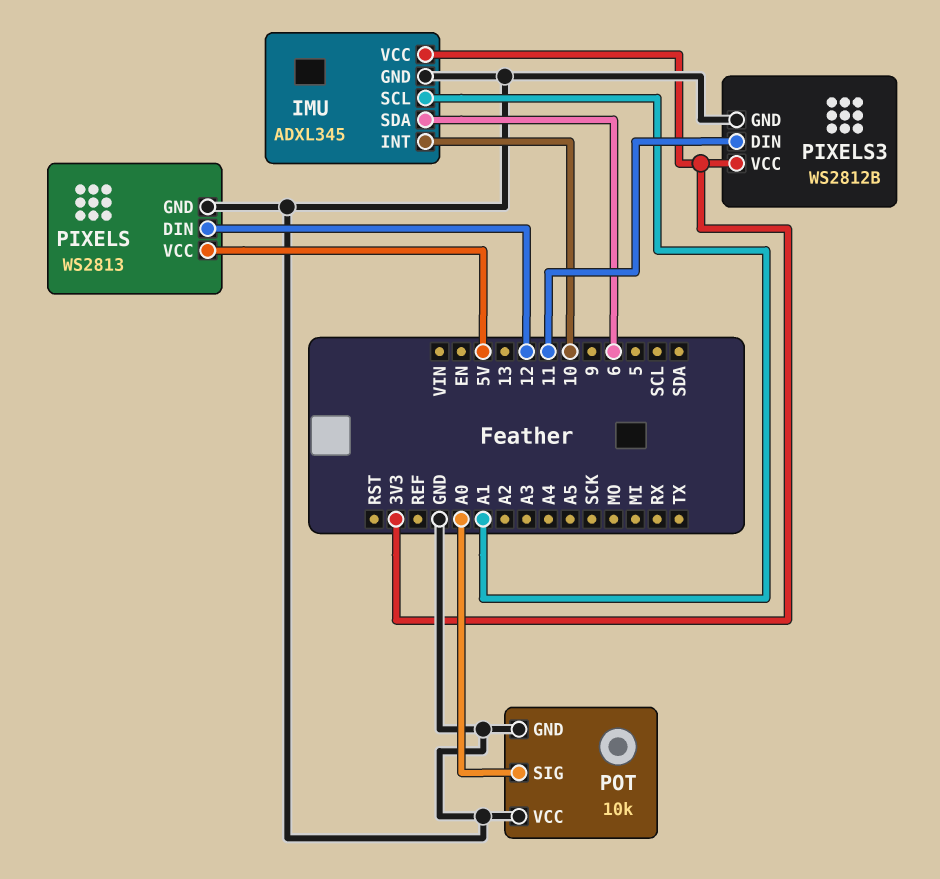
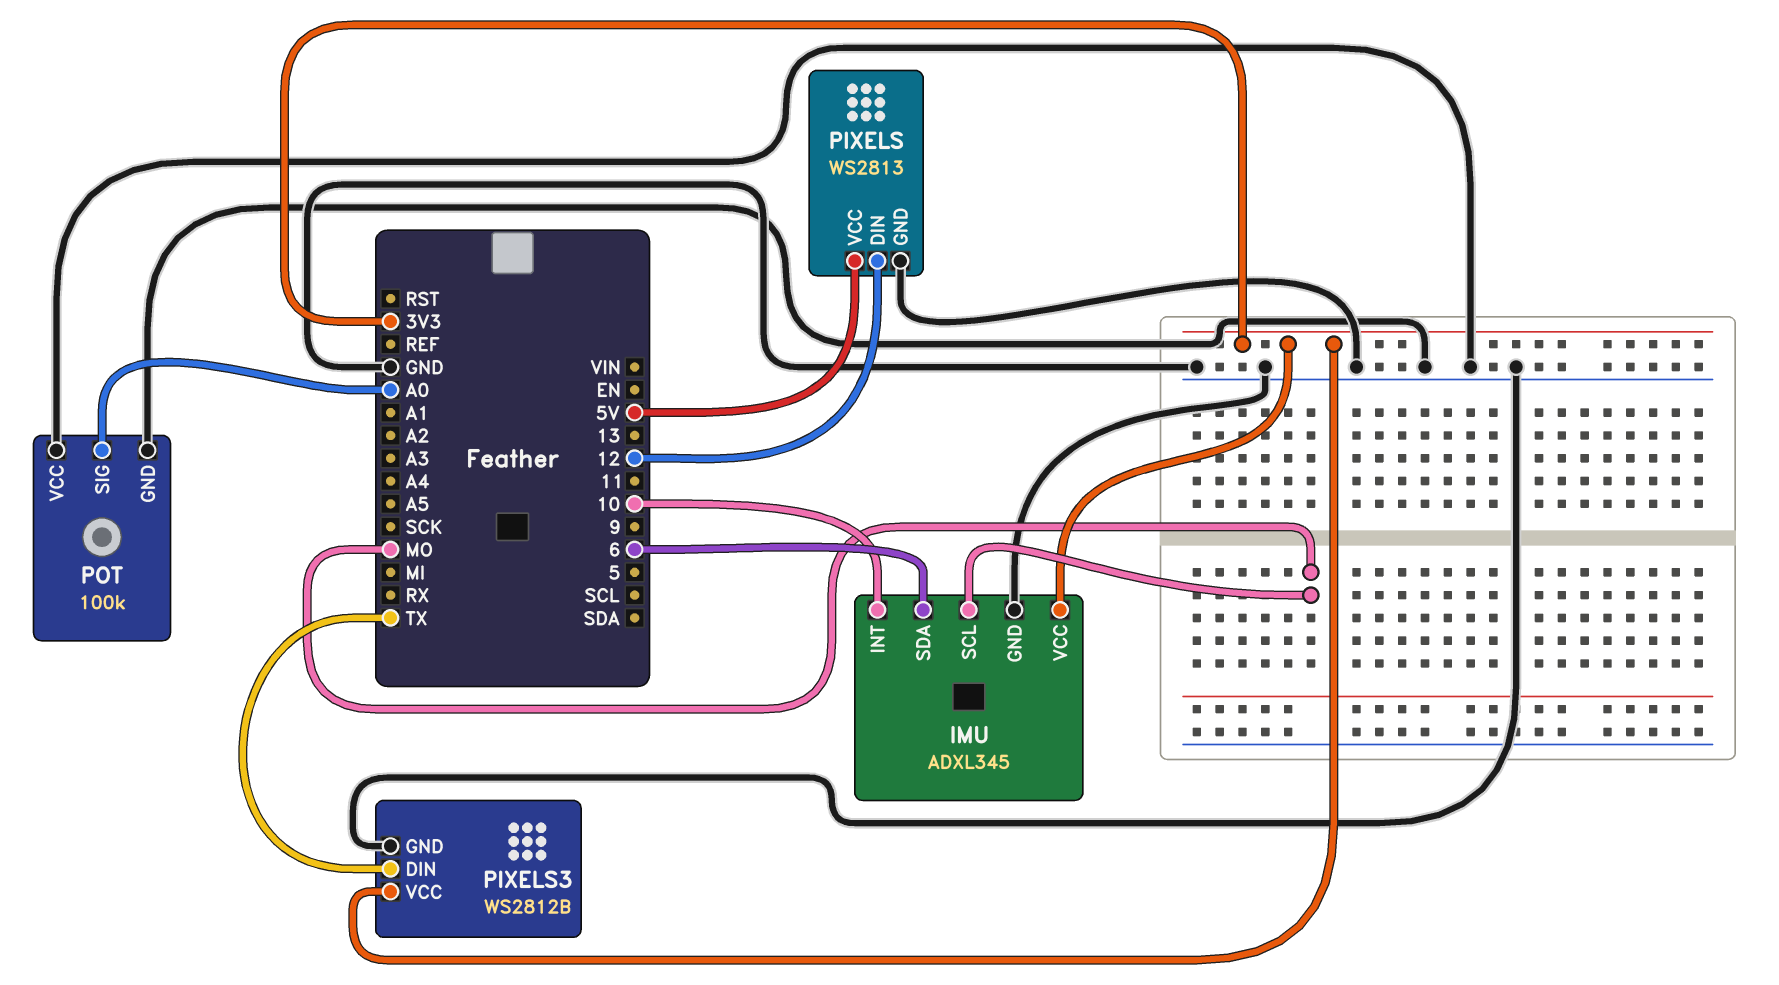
IMU pin SCL: A1 -> MO
PIXELS3 pin DIN: 11 -> TX
POT: 10k -> 100k

